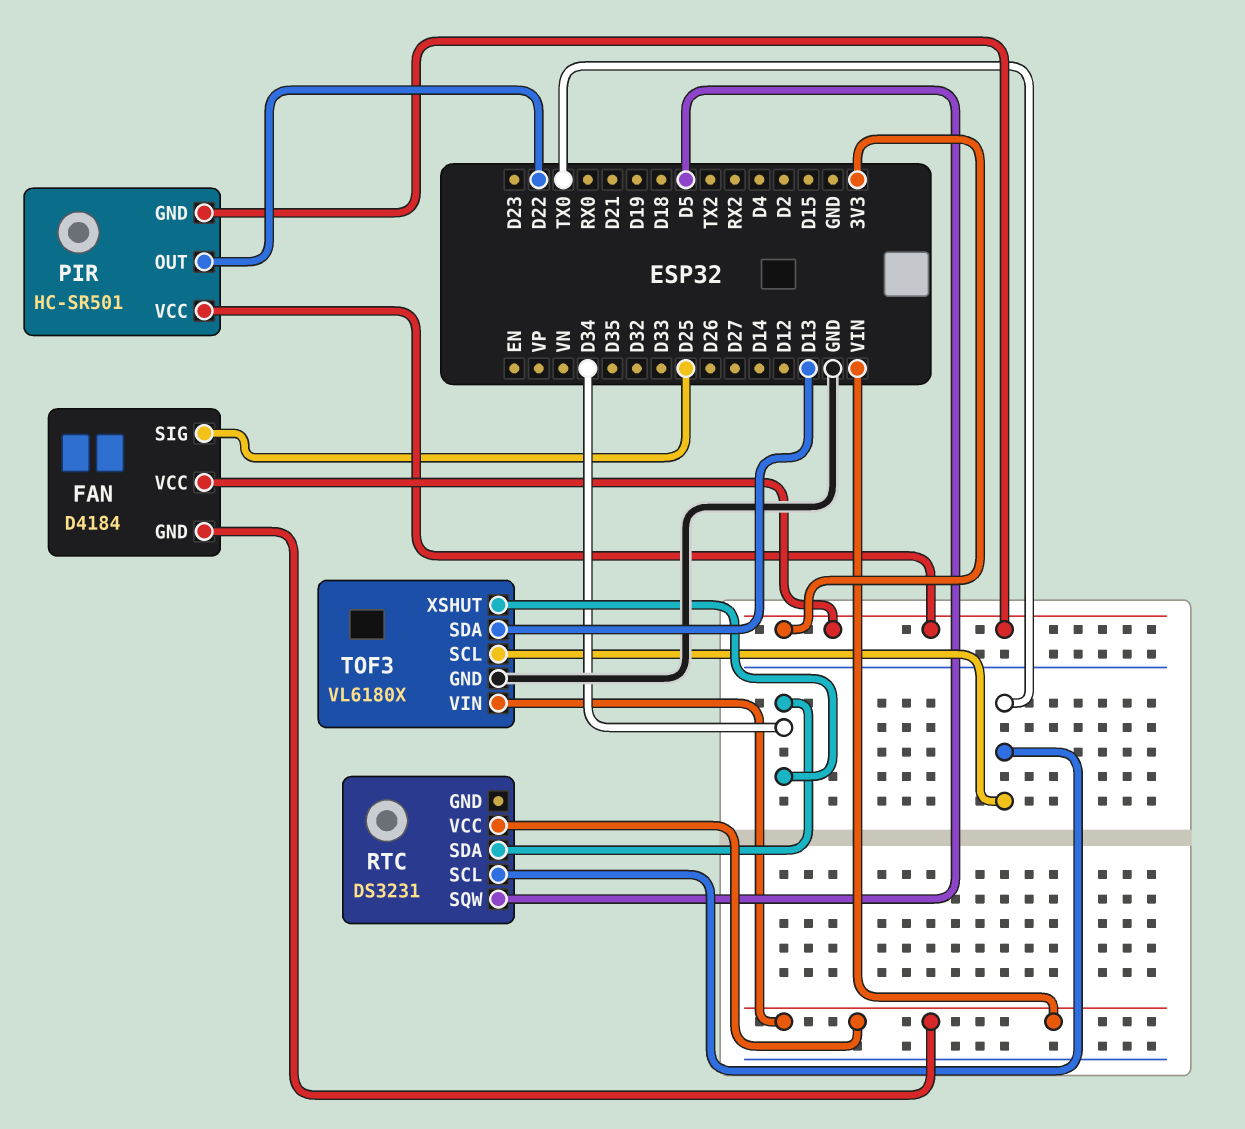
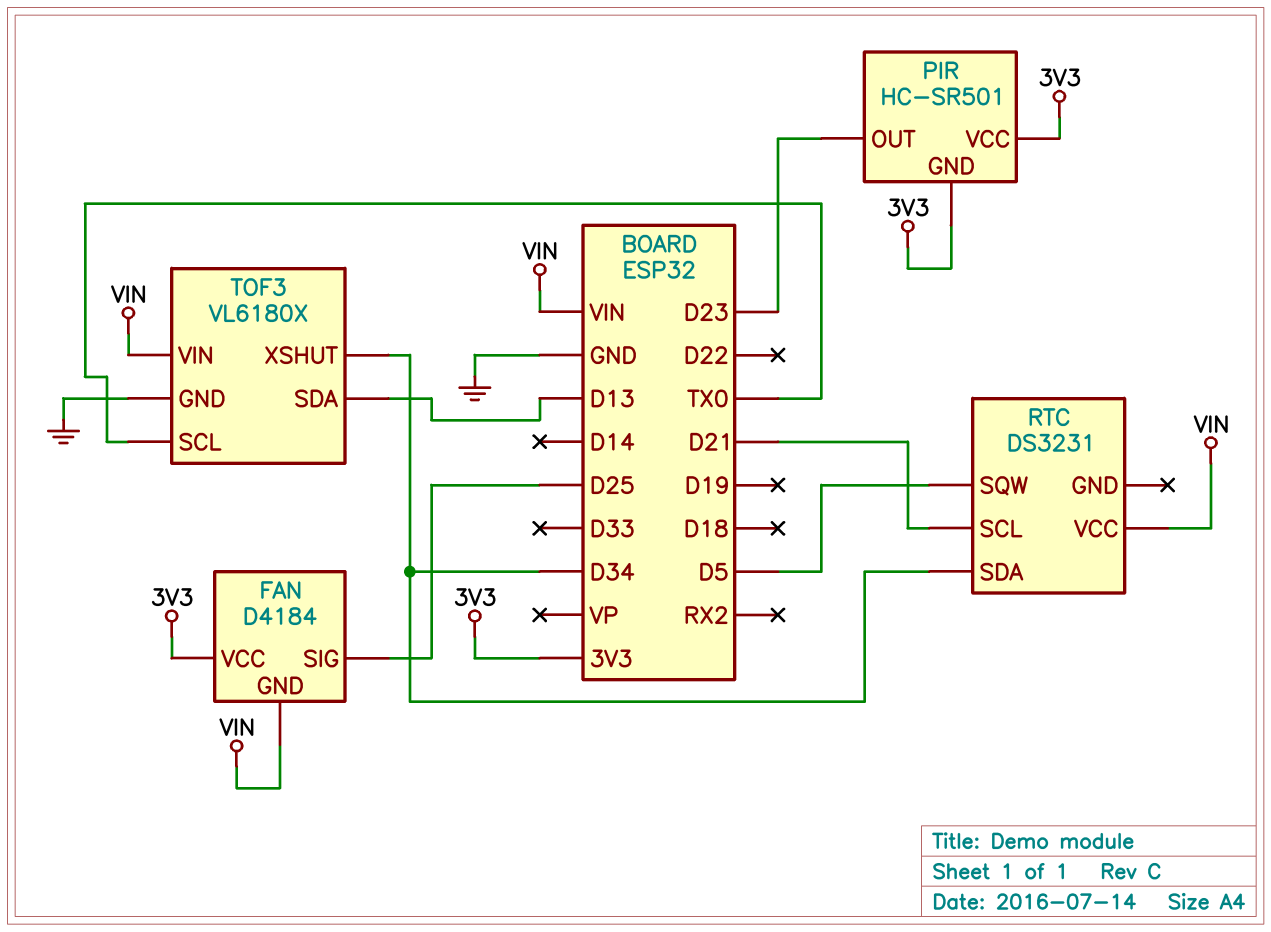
PIR pin OUT: D22 -> D23
RTC pin SCL: TX0 -> D21

